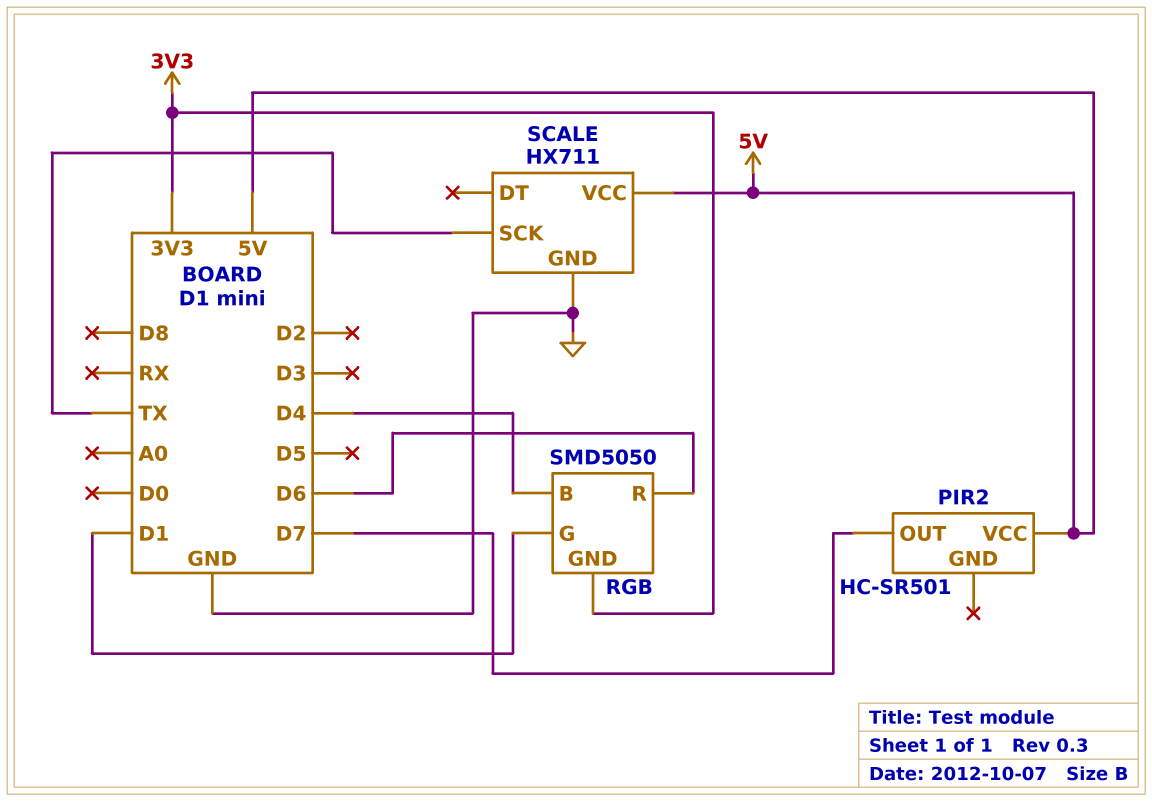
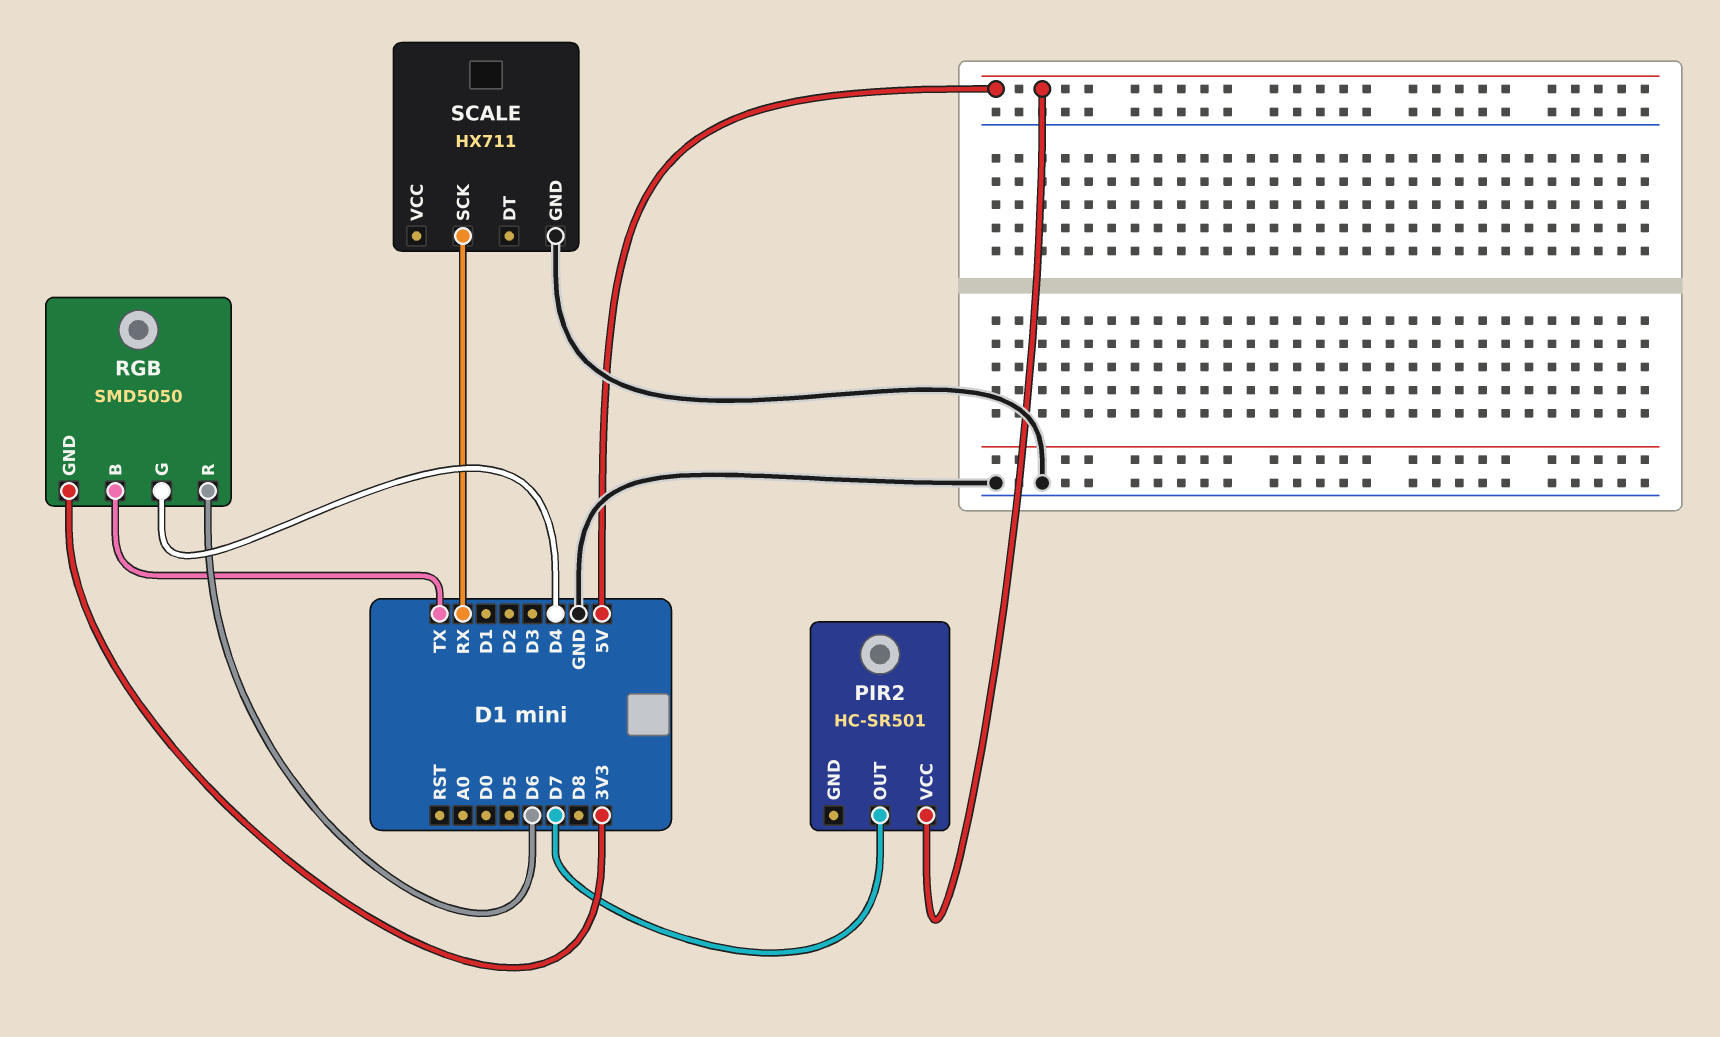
RGB pin B: D4 -> TX
RGB pin G: D1 -> D4
SCALE pin SCK: TX -> RX
SCALE pin VCC: 5V -> none

